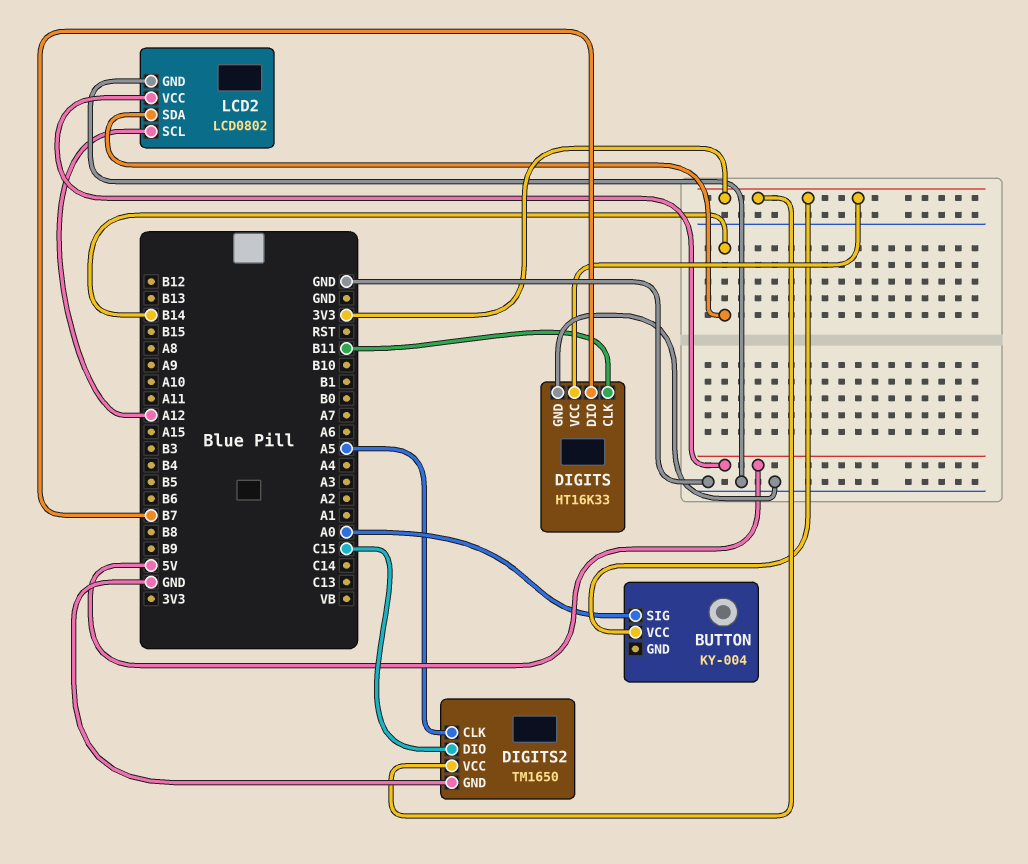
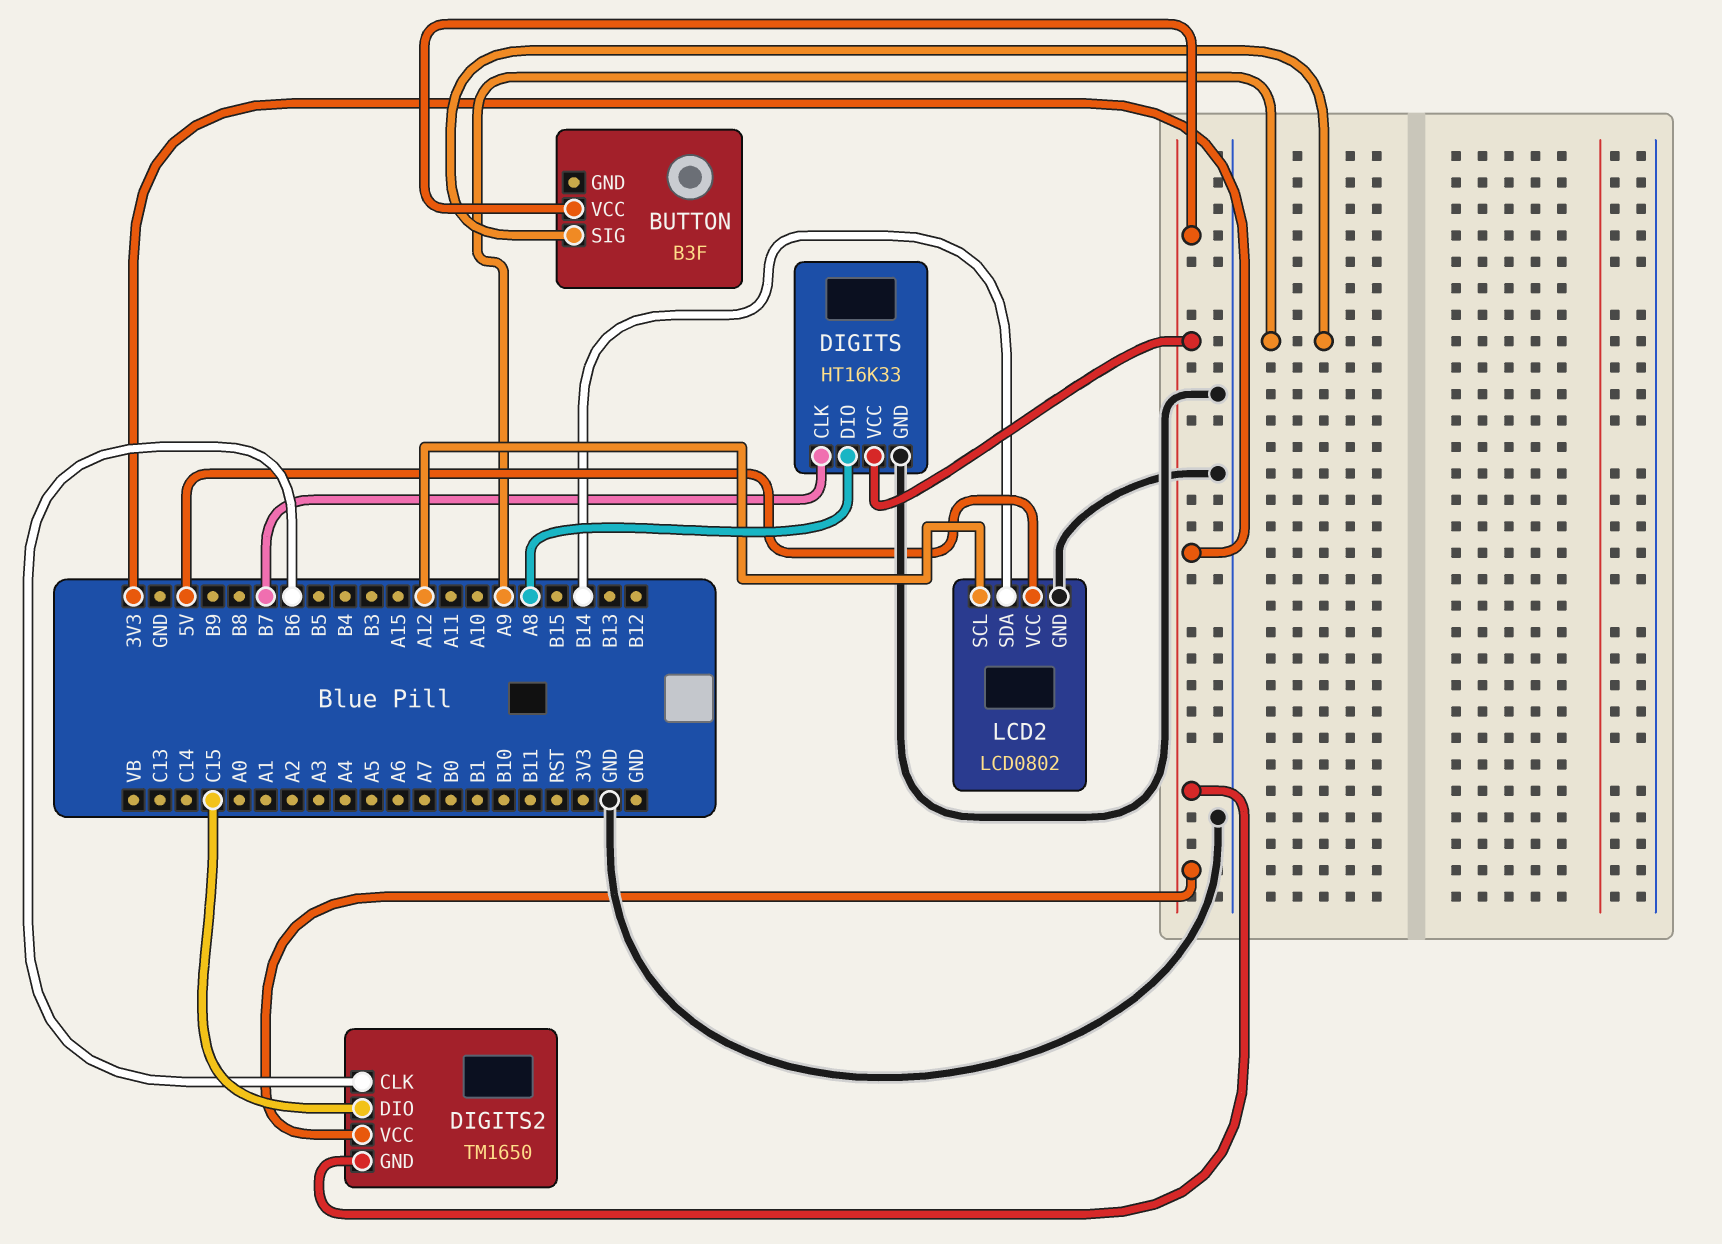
BUTTON: KY-004 -> B3F
BUTTON pin SIG: A0 -> A9
DIGITS pin CLK: B11 -> B7
DIGITS pin DIO: B7 -> A8
DIGITS2 pin CLK: A5 -> B6
DIGITS2 pin GND: GND -> 3V3

